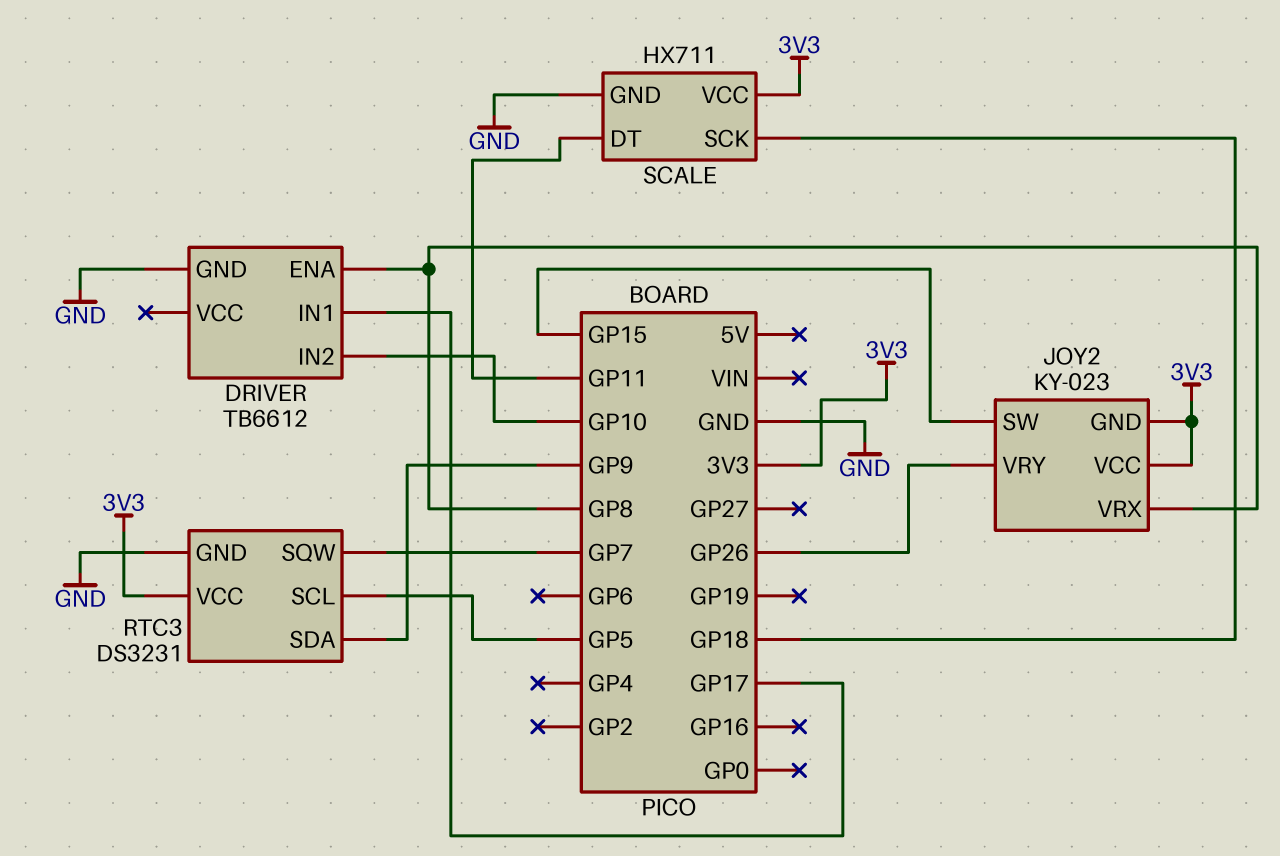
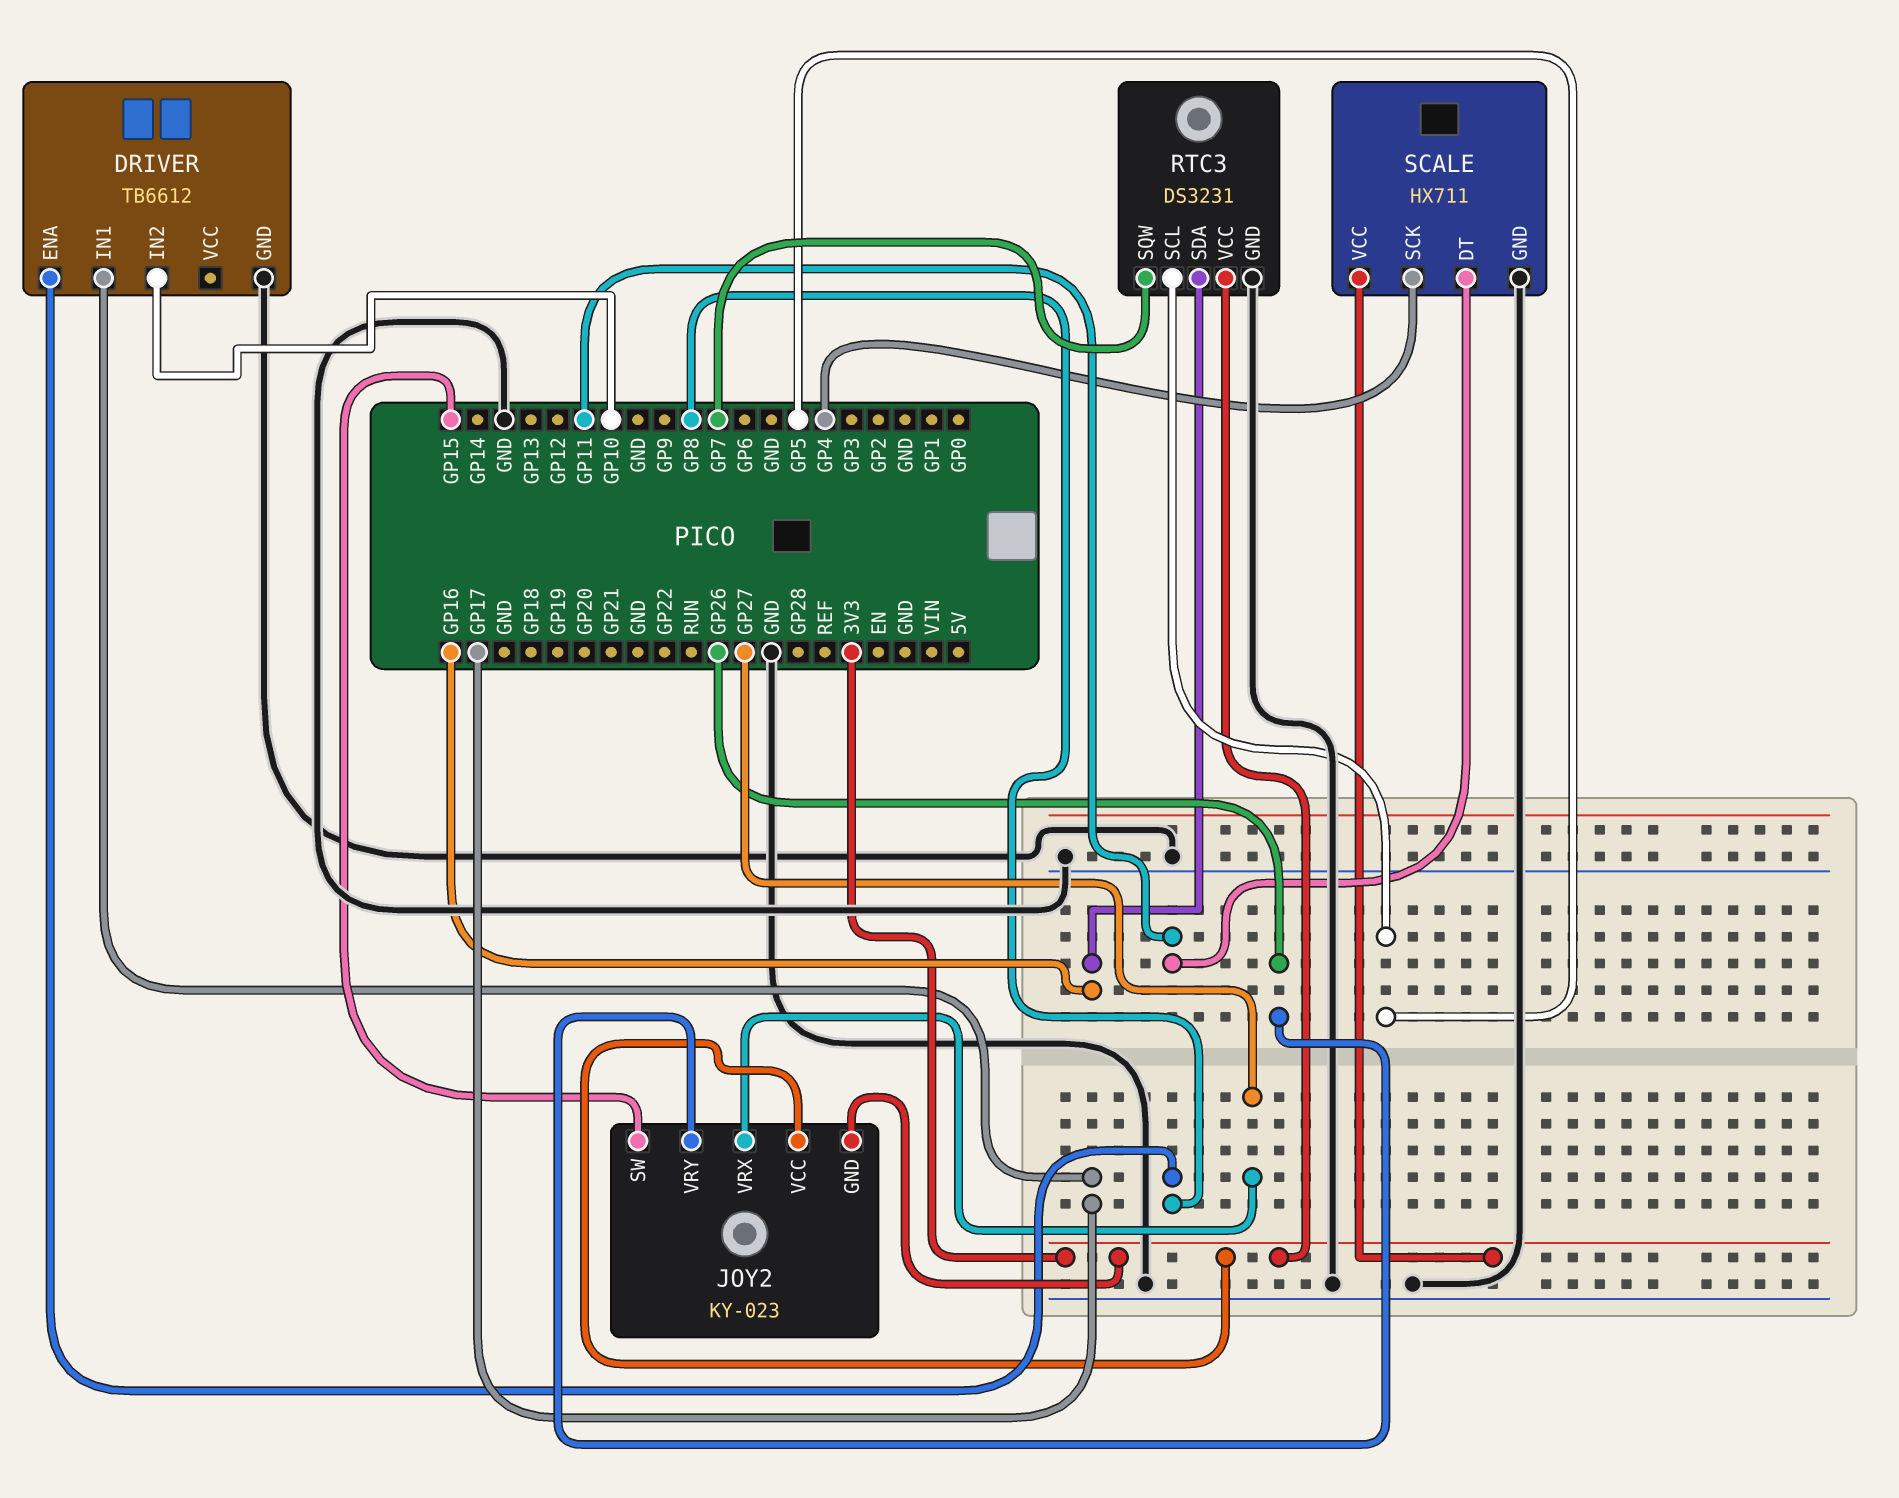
JOY2 pin VRX: GP8 -> GP27
RTC3 pin SDA: GP9 -> GP16
SCALE pin SCK: GP18 -> GP4

